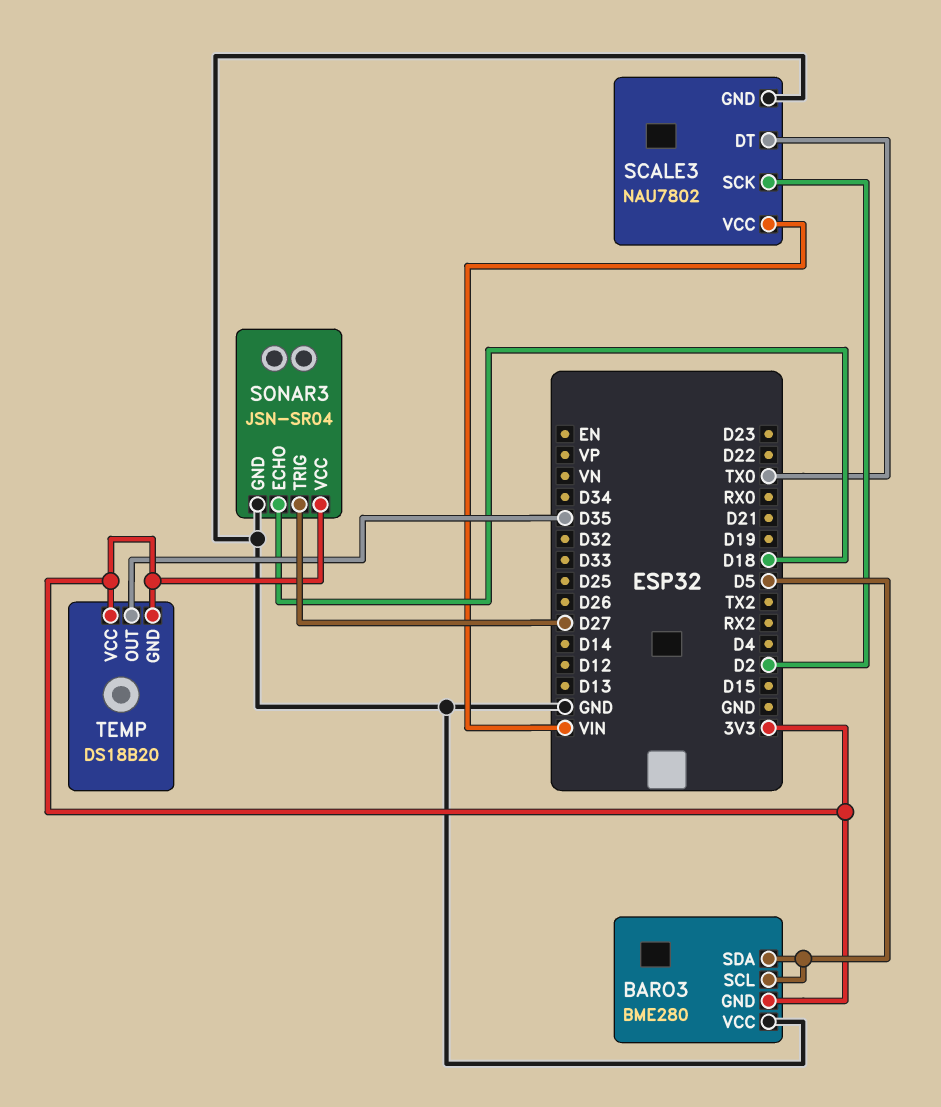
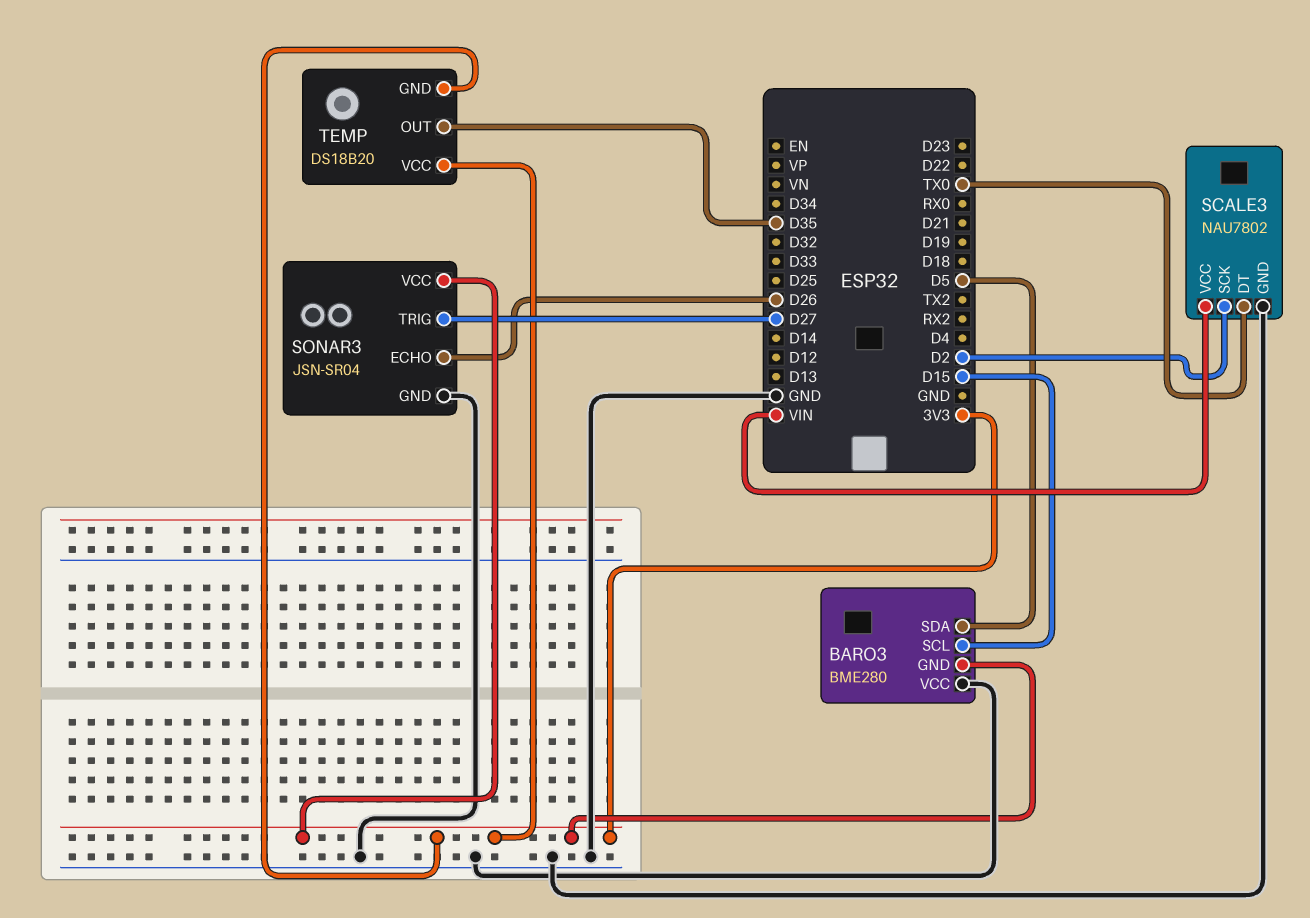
BARO3 pin SCL: D5 -> D15
SONAR3 pin ECHO: D18 -> D26

